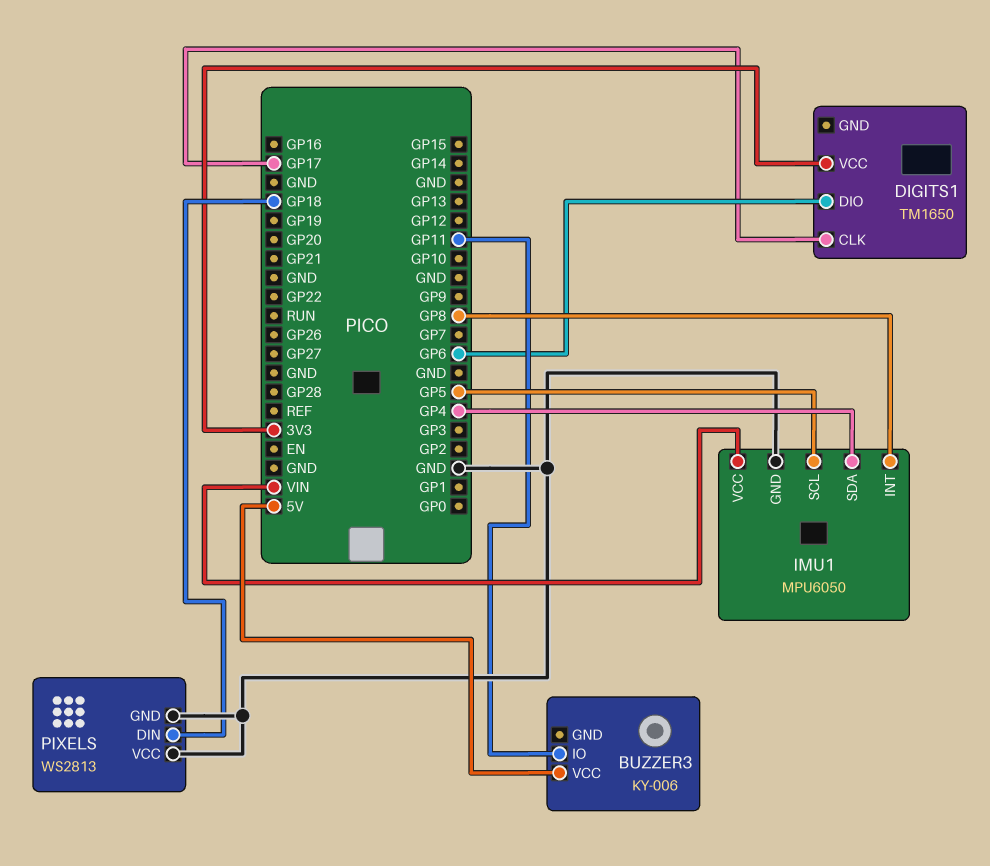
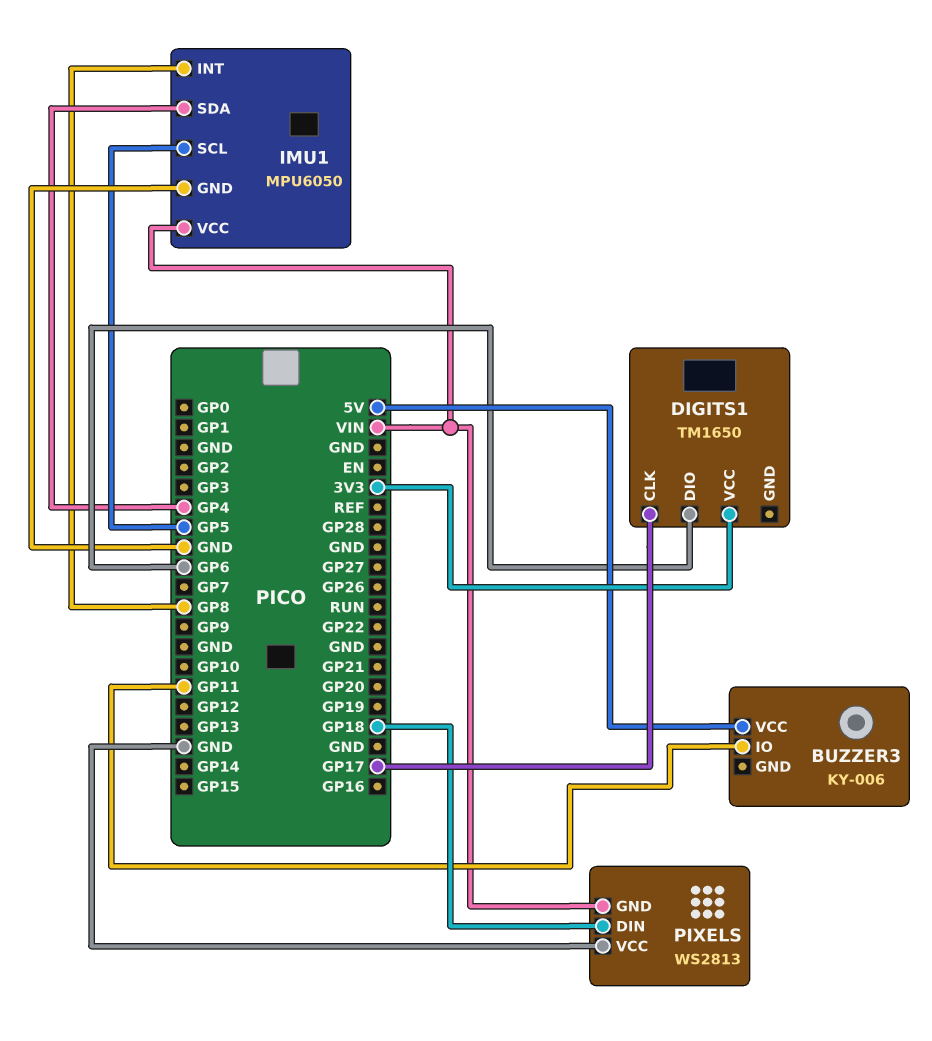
PIXELS pin GND: GND -> VIN

